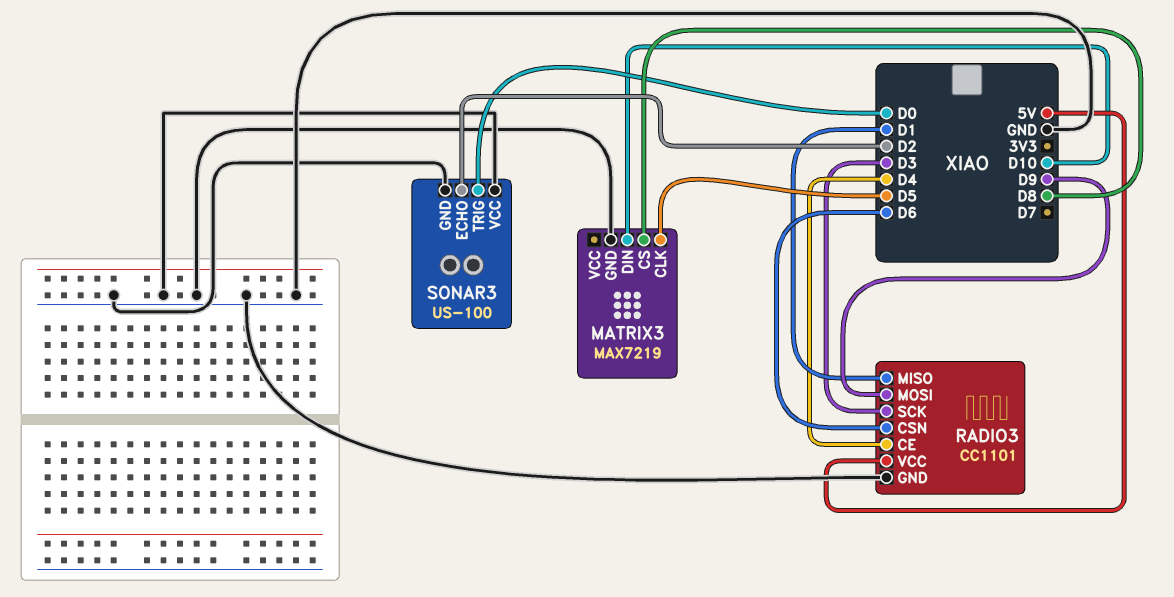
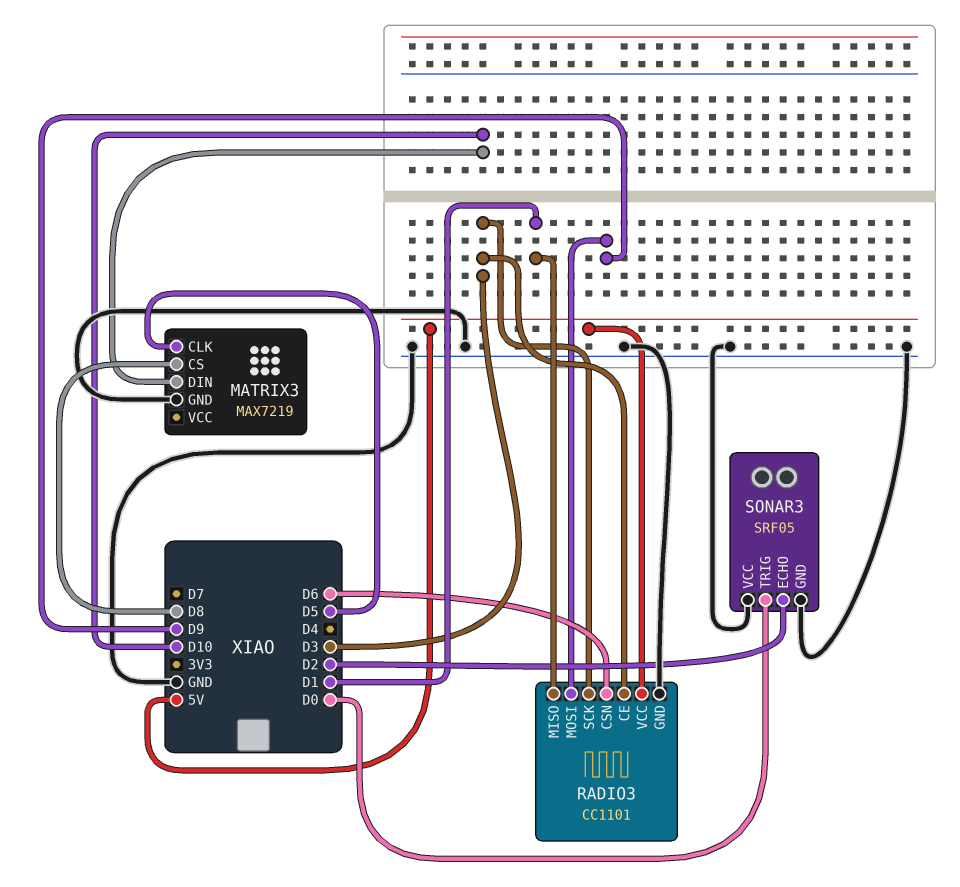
RADIO3 pin CE: D4 -> D3
SONAR3: US-100 -> SRF05

